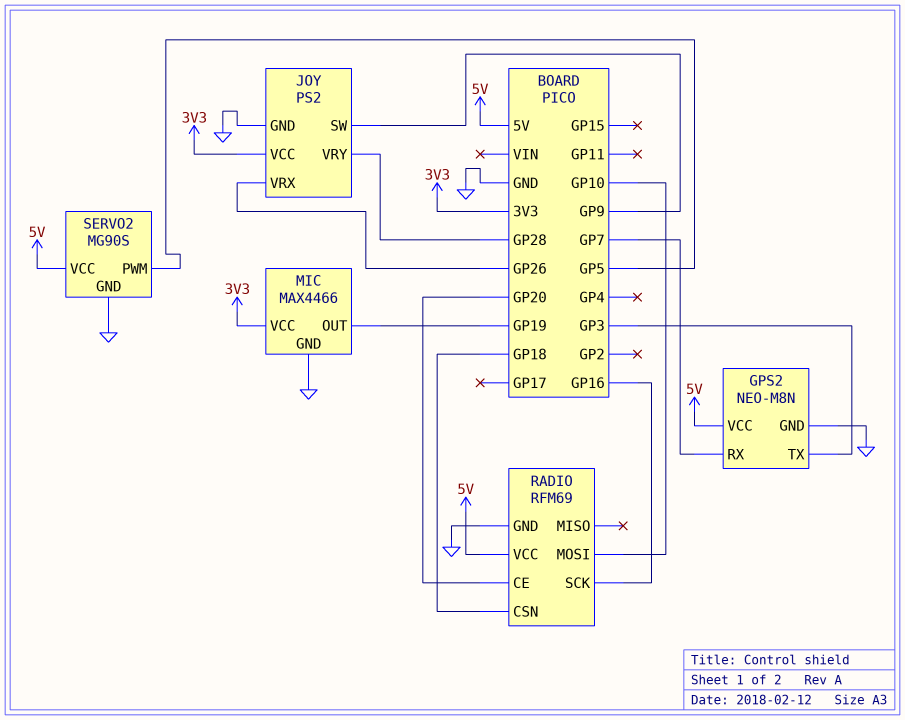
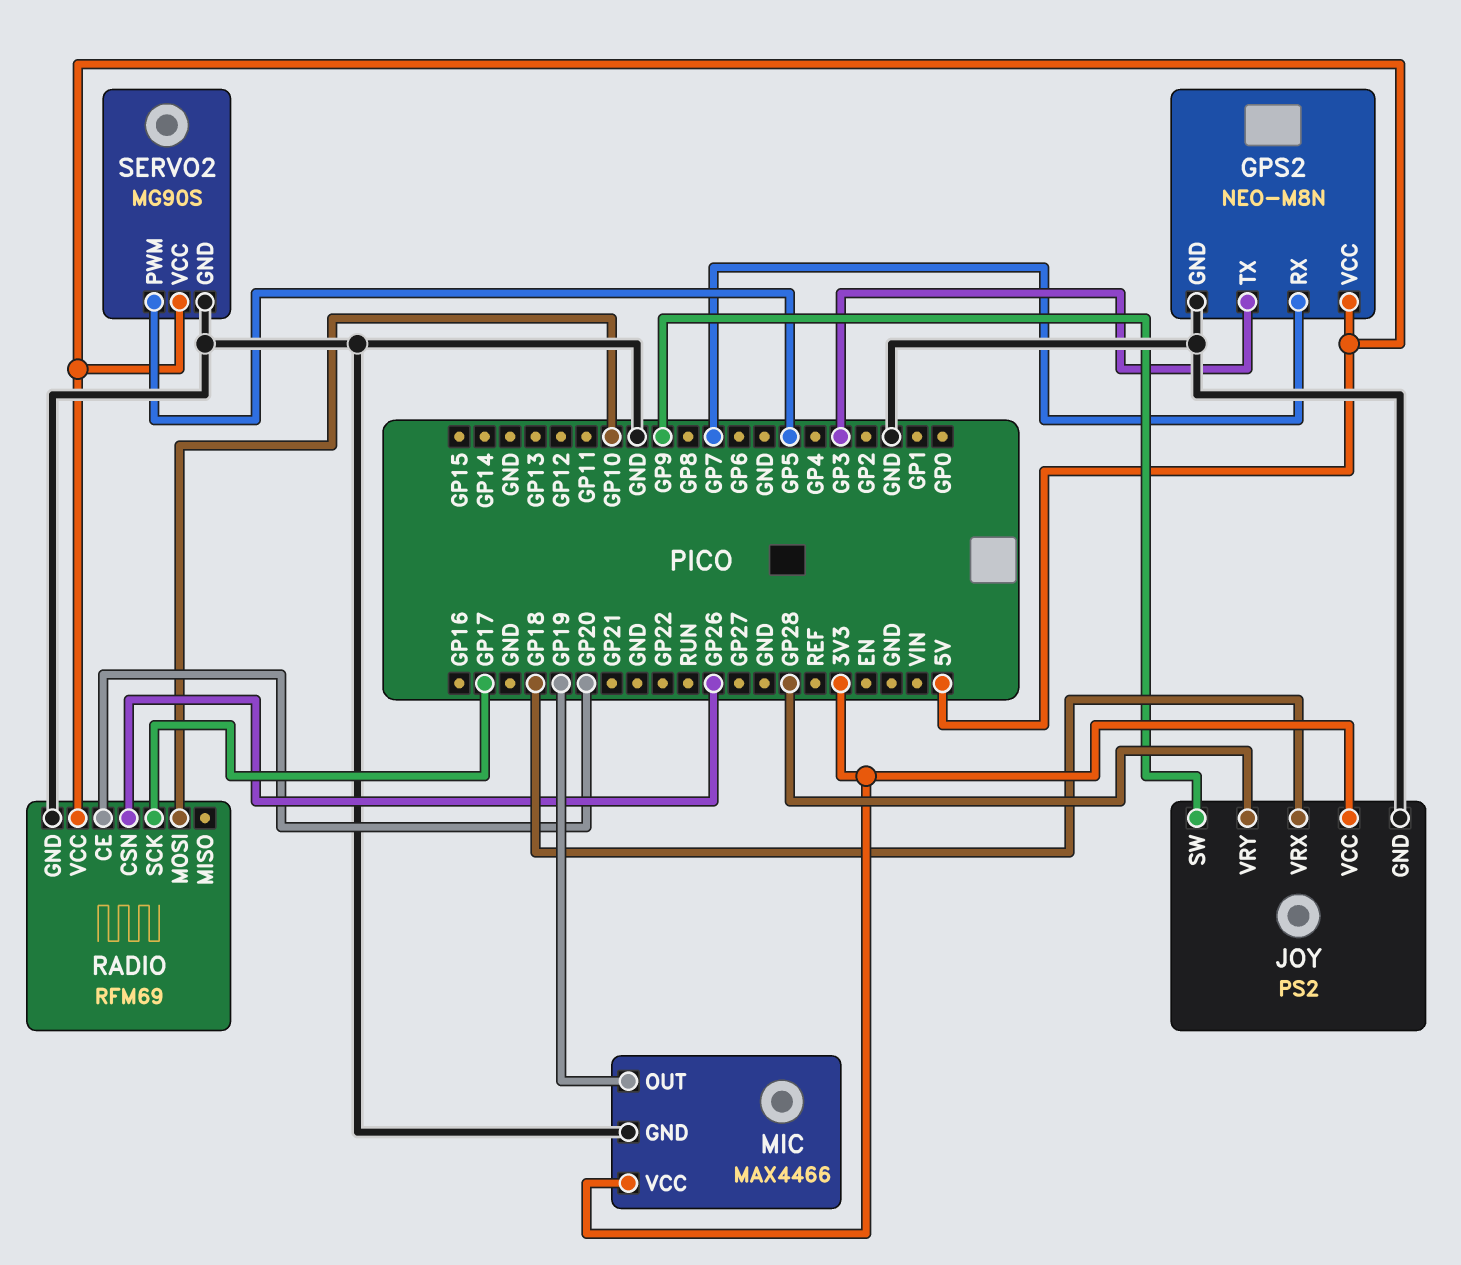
JOY pin VRX: GP26 -> GP18
RADIO pin CSN: GP18 -> GP26
RADIO pin SCK: GP16 -> GP17

